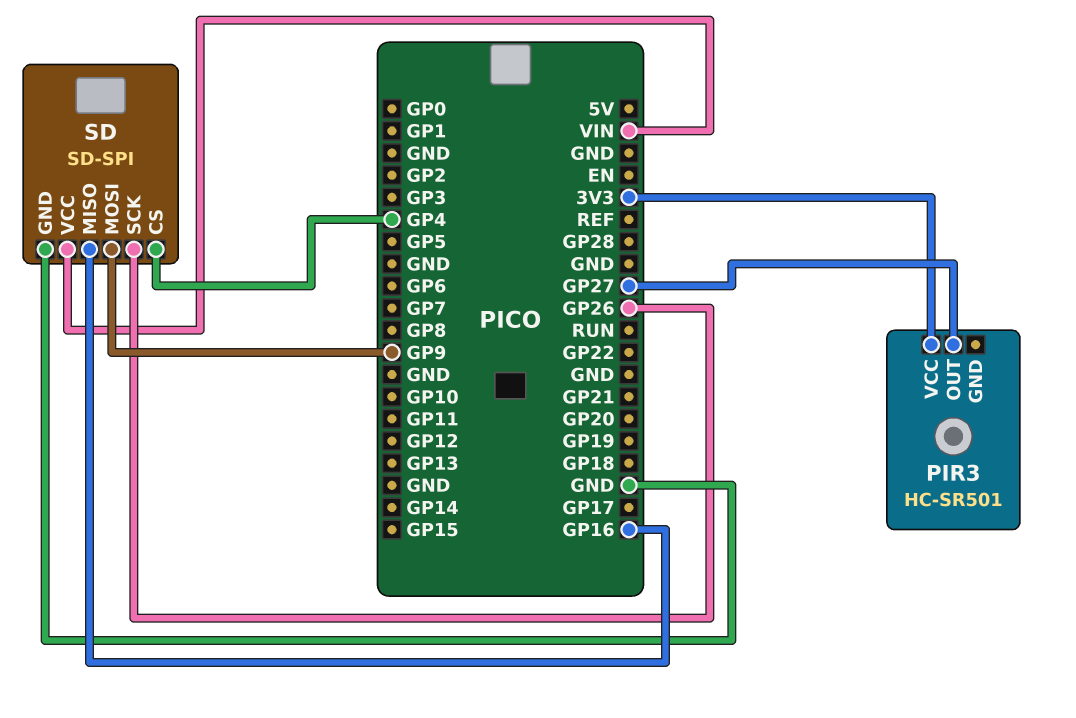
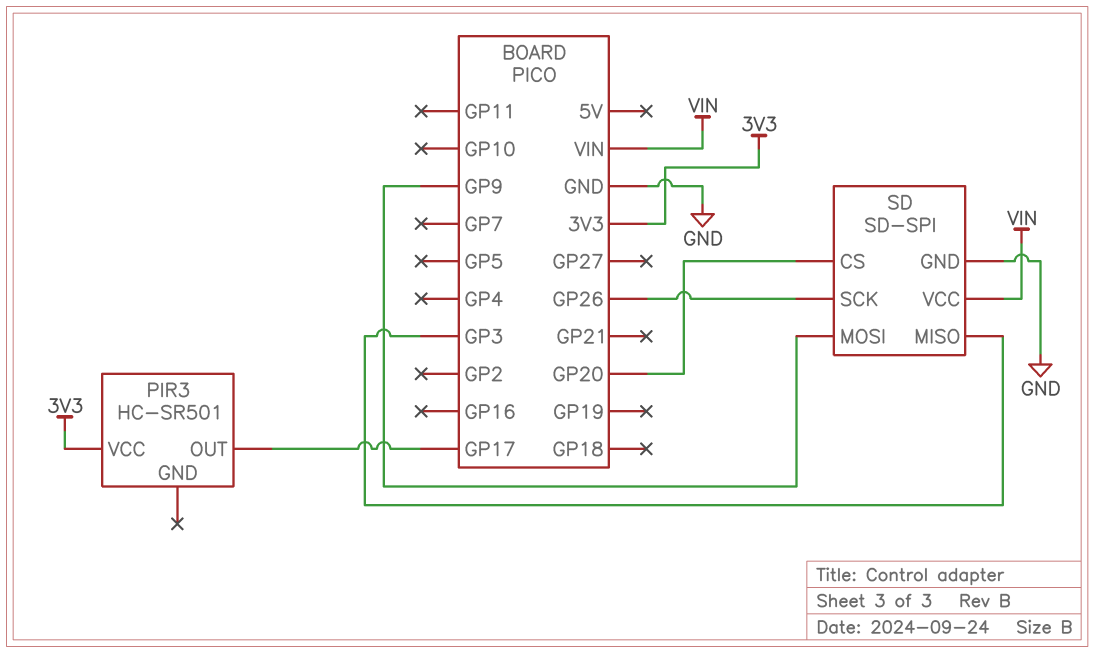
PIR3 pin OUT: GP27 -> GP17
SD pin CS: GP4 -> GP20
SD pin MISO: GP16 -> GP3

